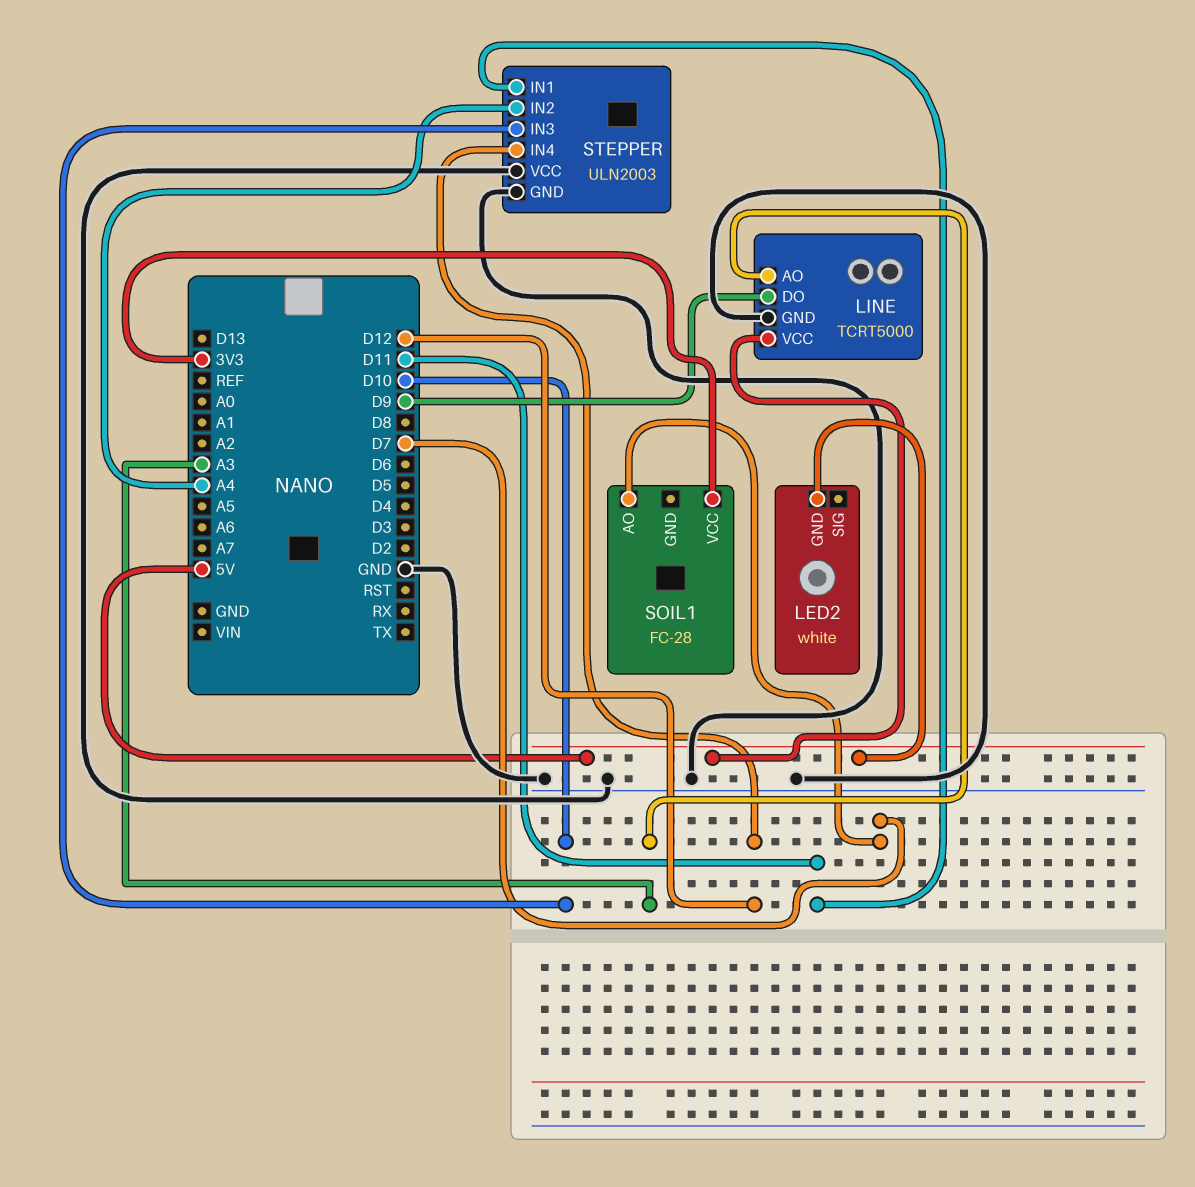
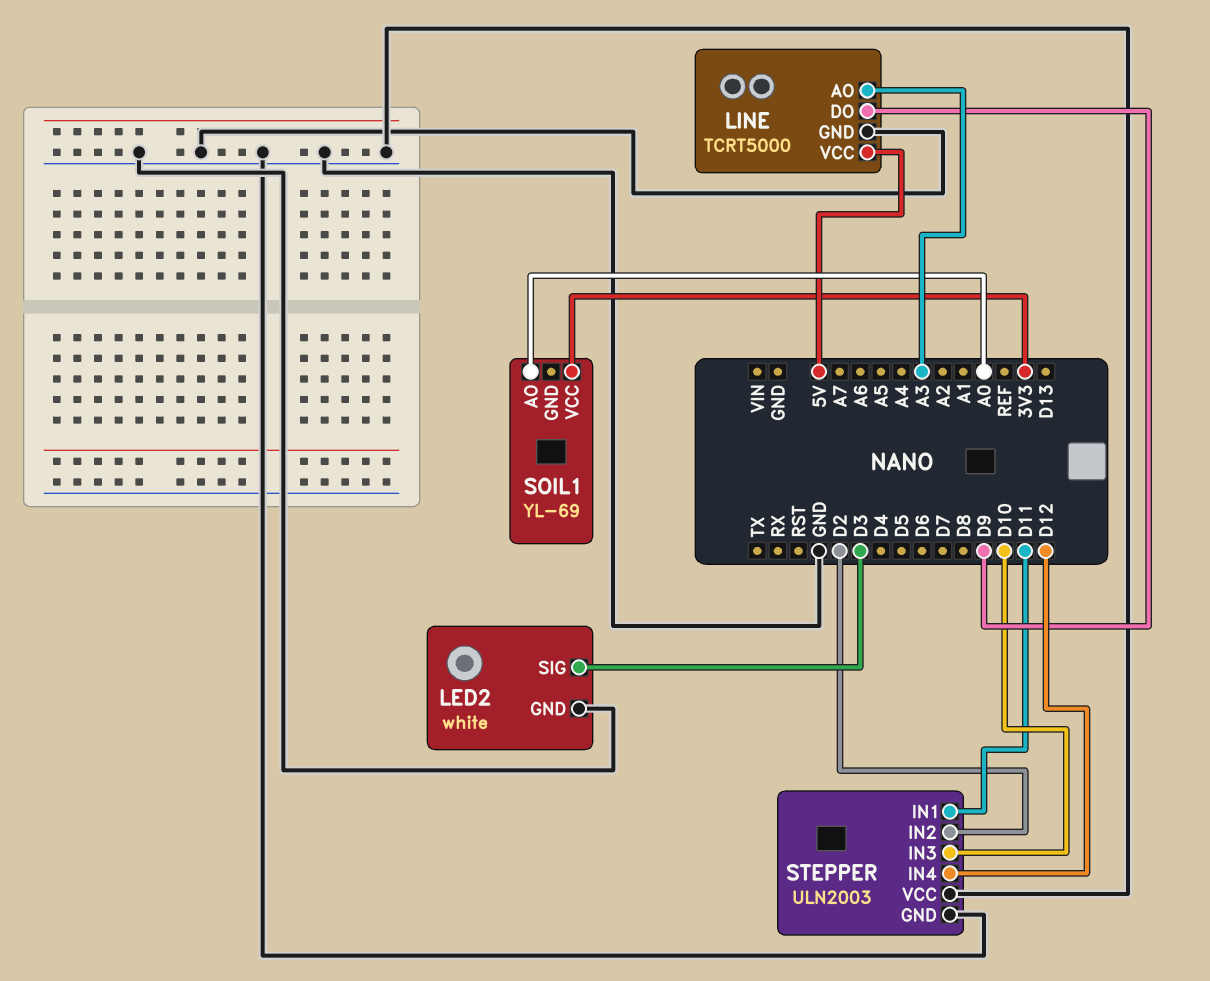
LED2 pin GND: 5V -> GND
LED2 pin SIG: none -> D3
SOIL1: FC-28 -> YL-69
SOIL1 pin AO: D7 -> A0
STEPPER pin IN2: A4 -> D2

